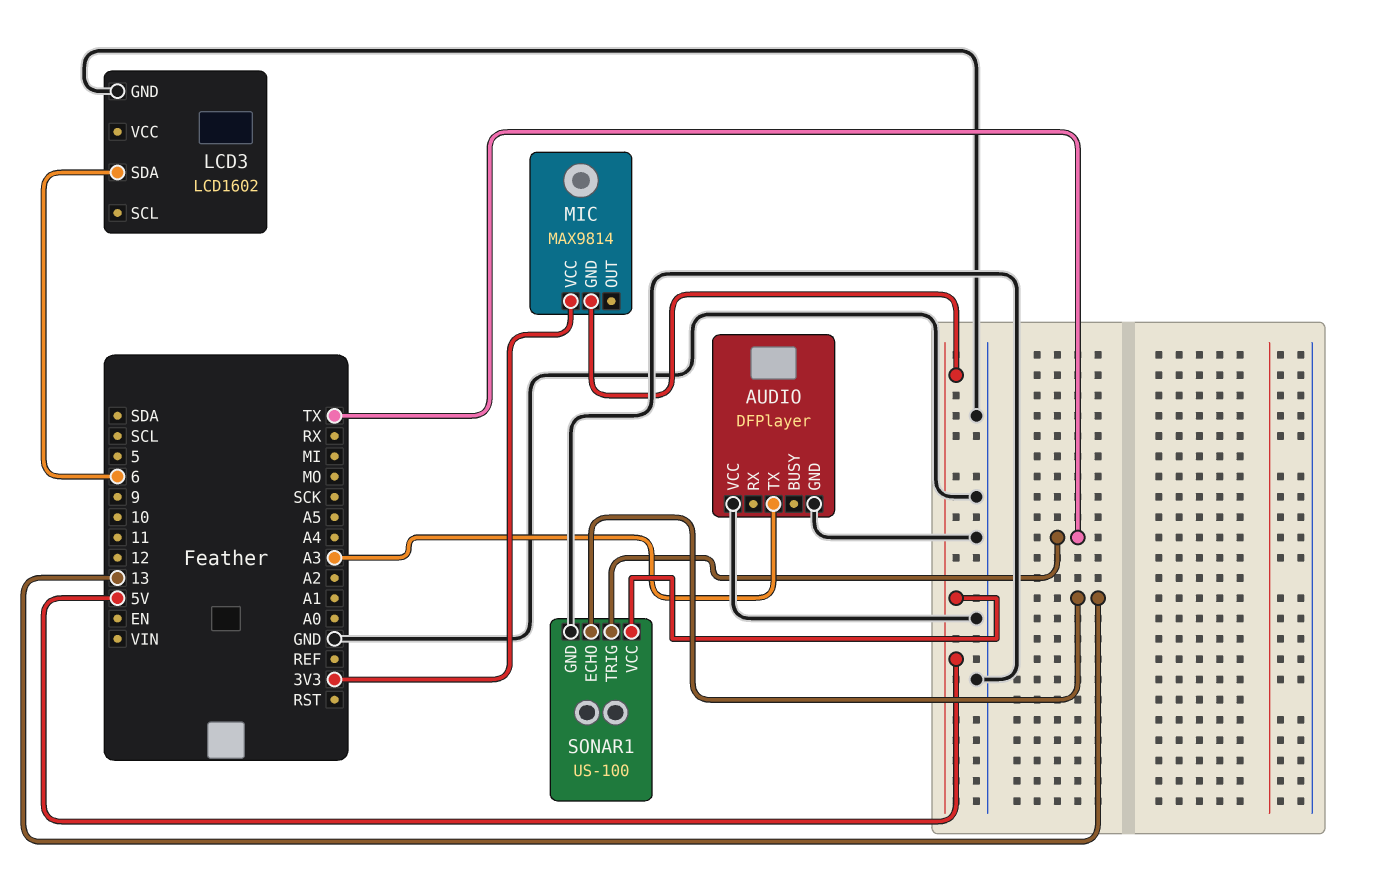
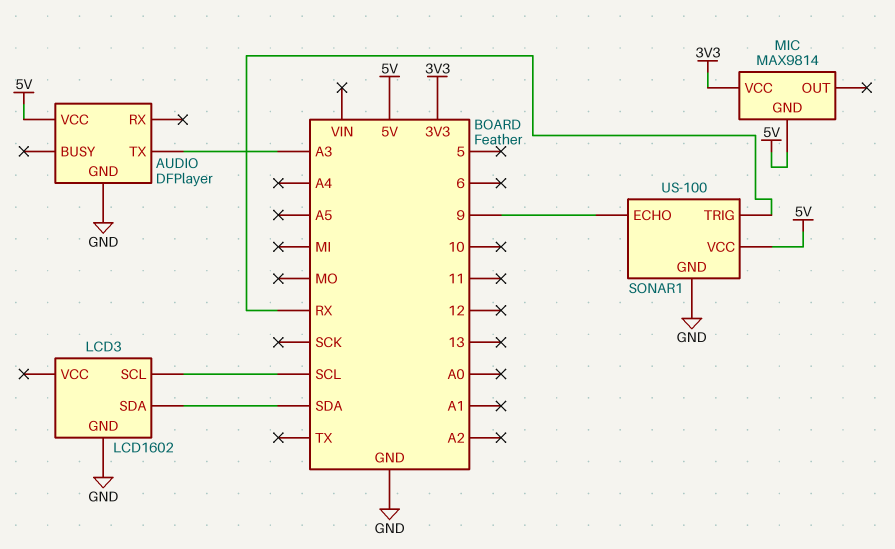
AUDIO pin VCC: GND -> 5V
LCD3 pin SCL: none -> SCL
LCD3 pin SDA: 6 -> SDA
SONAR1 pin ECHO: 13 -> 9
SONAR1 pin TRIG: TX -> RX

